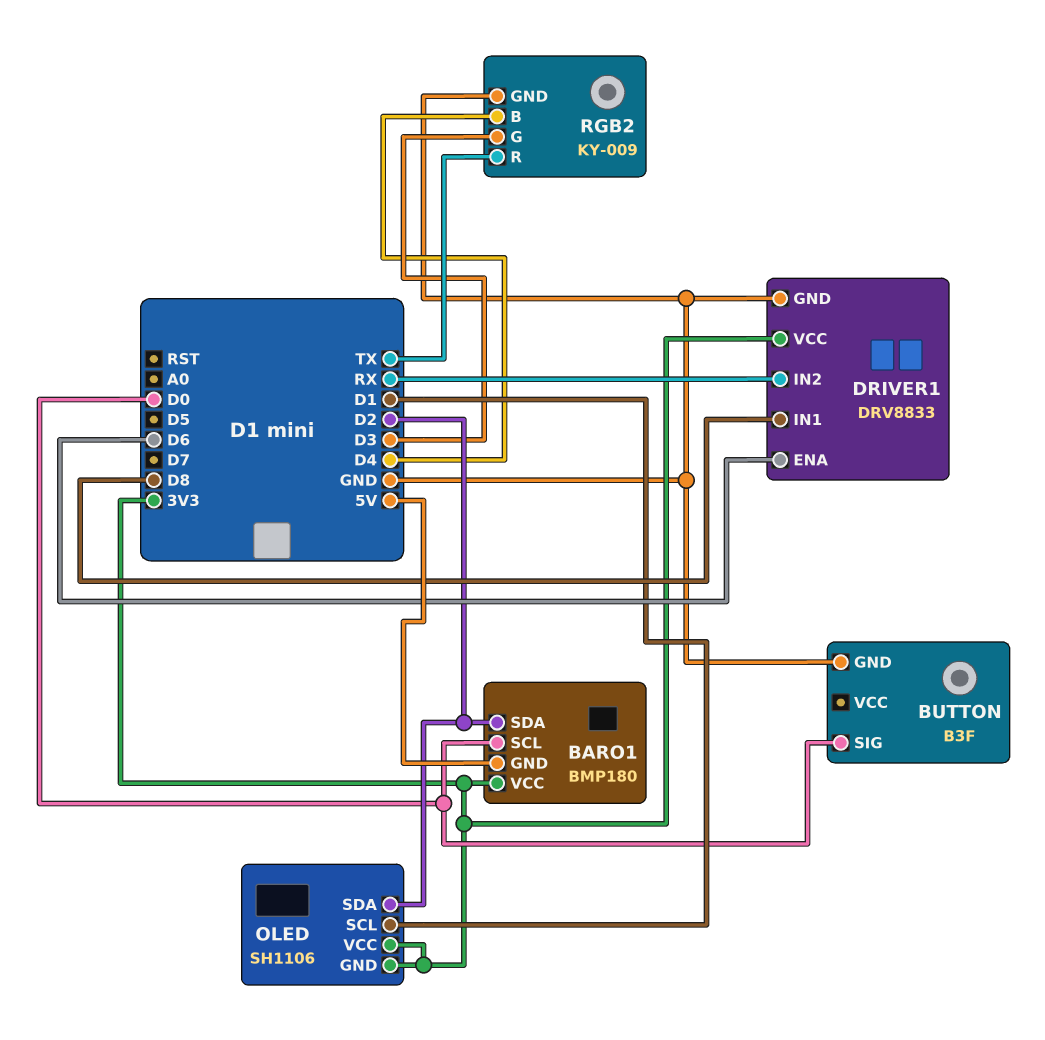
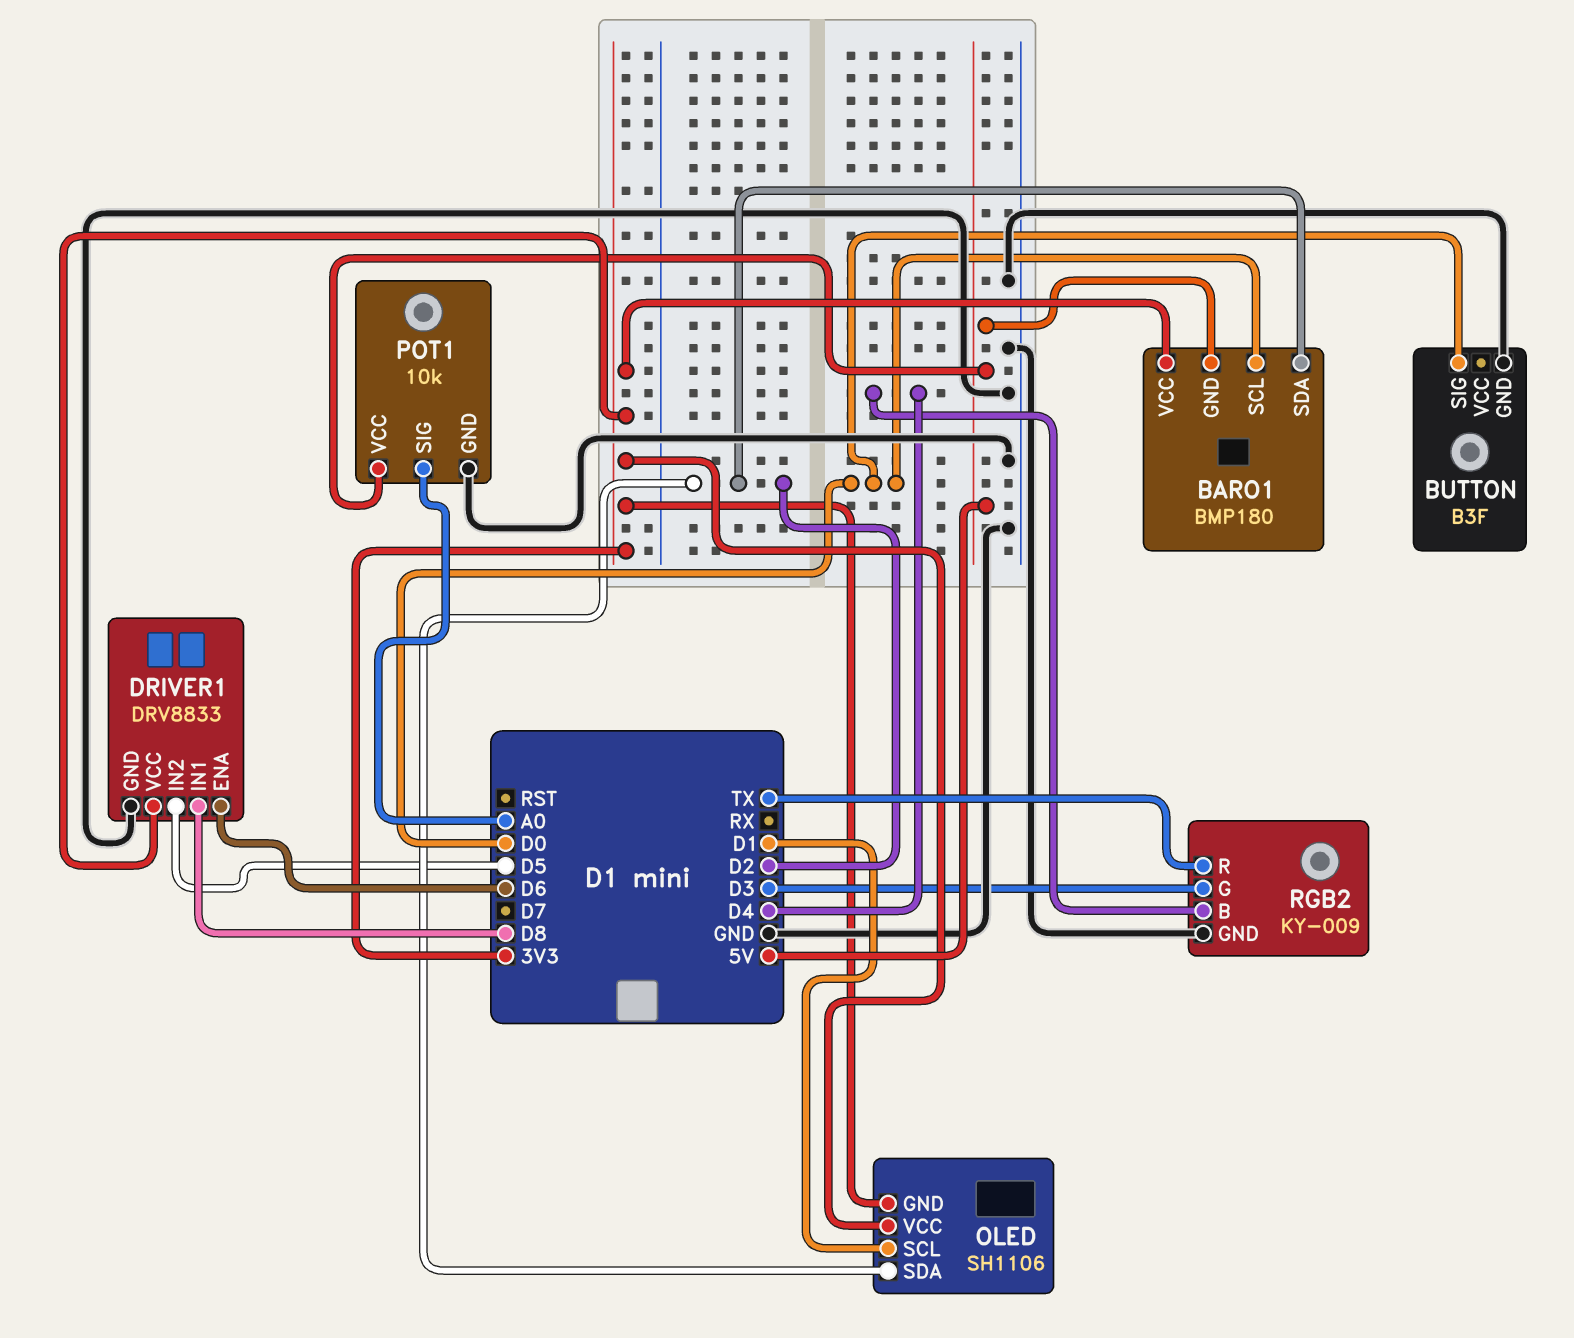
DRIVER1 pin IN2: RX -> D5
POT1: none -> 10k
POT1 pin GND: none -> GND
POT1 pin SIG: none -> A0
POT1 pin VCC: none -> 5V

